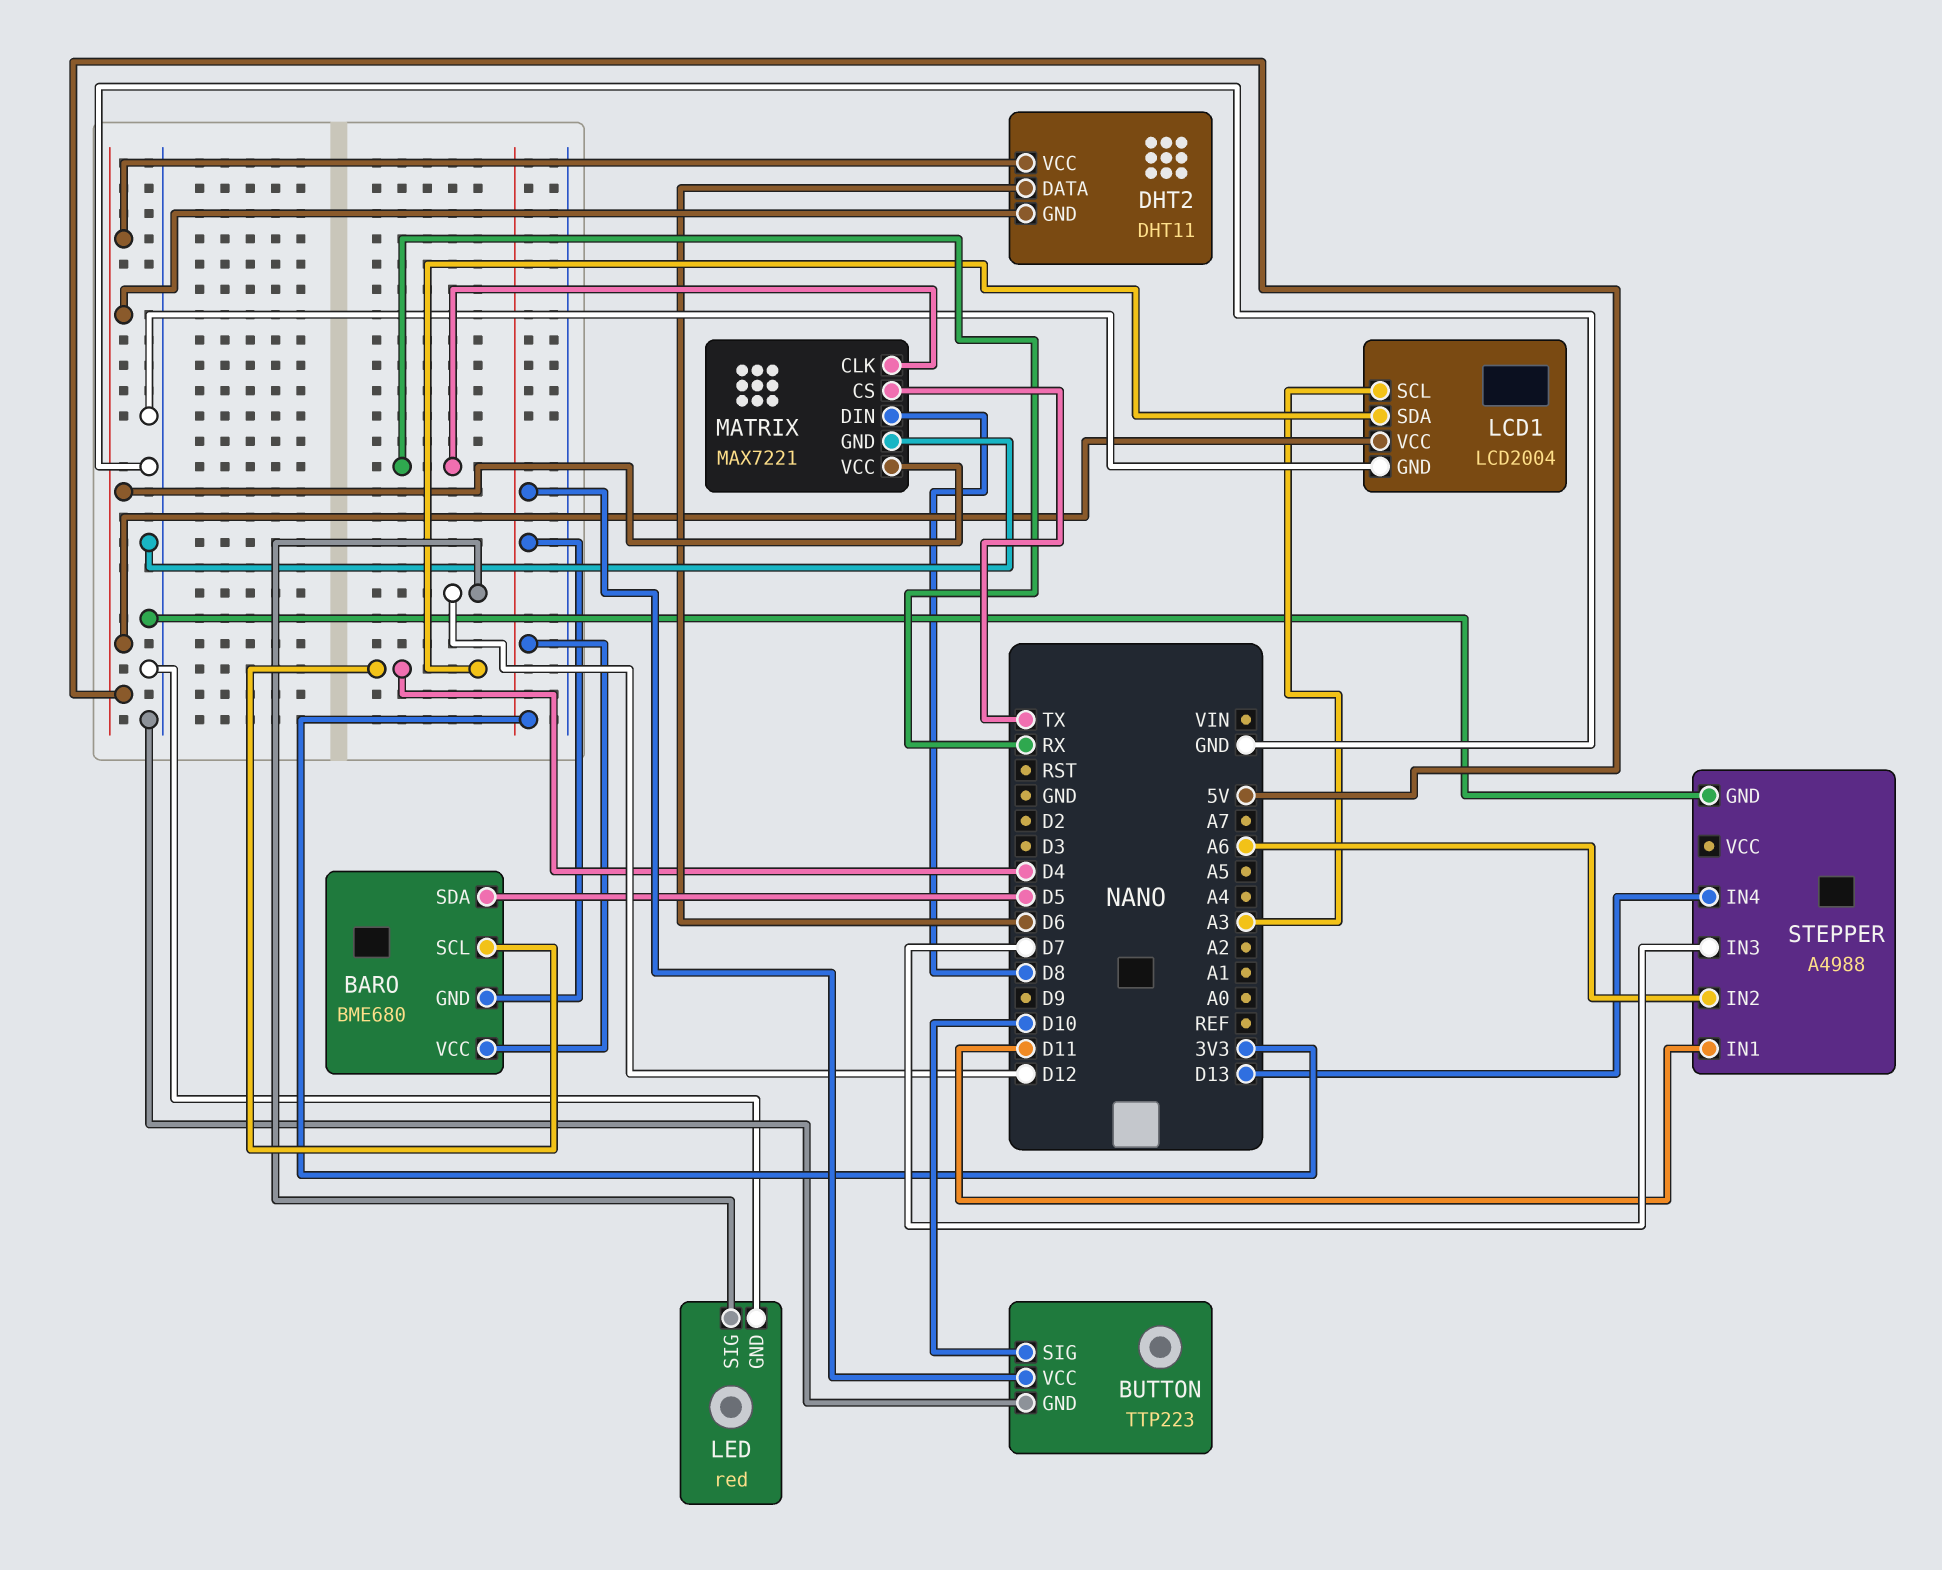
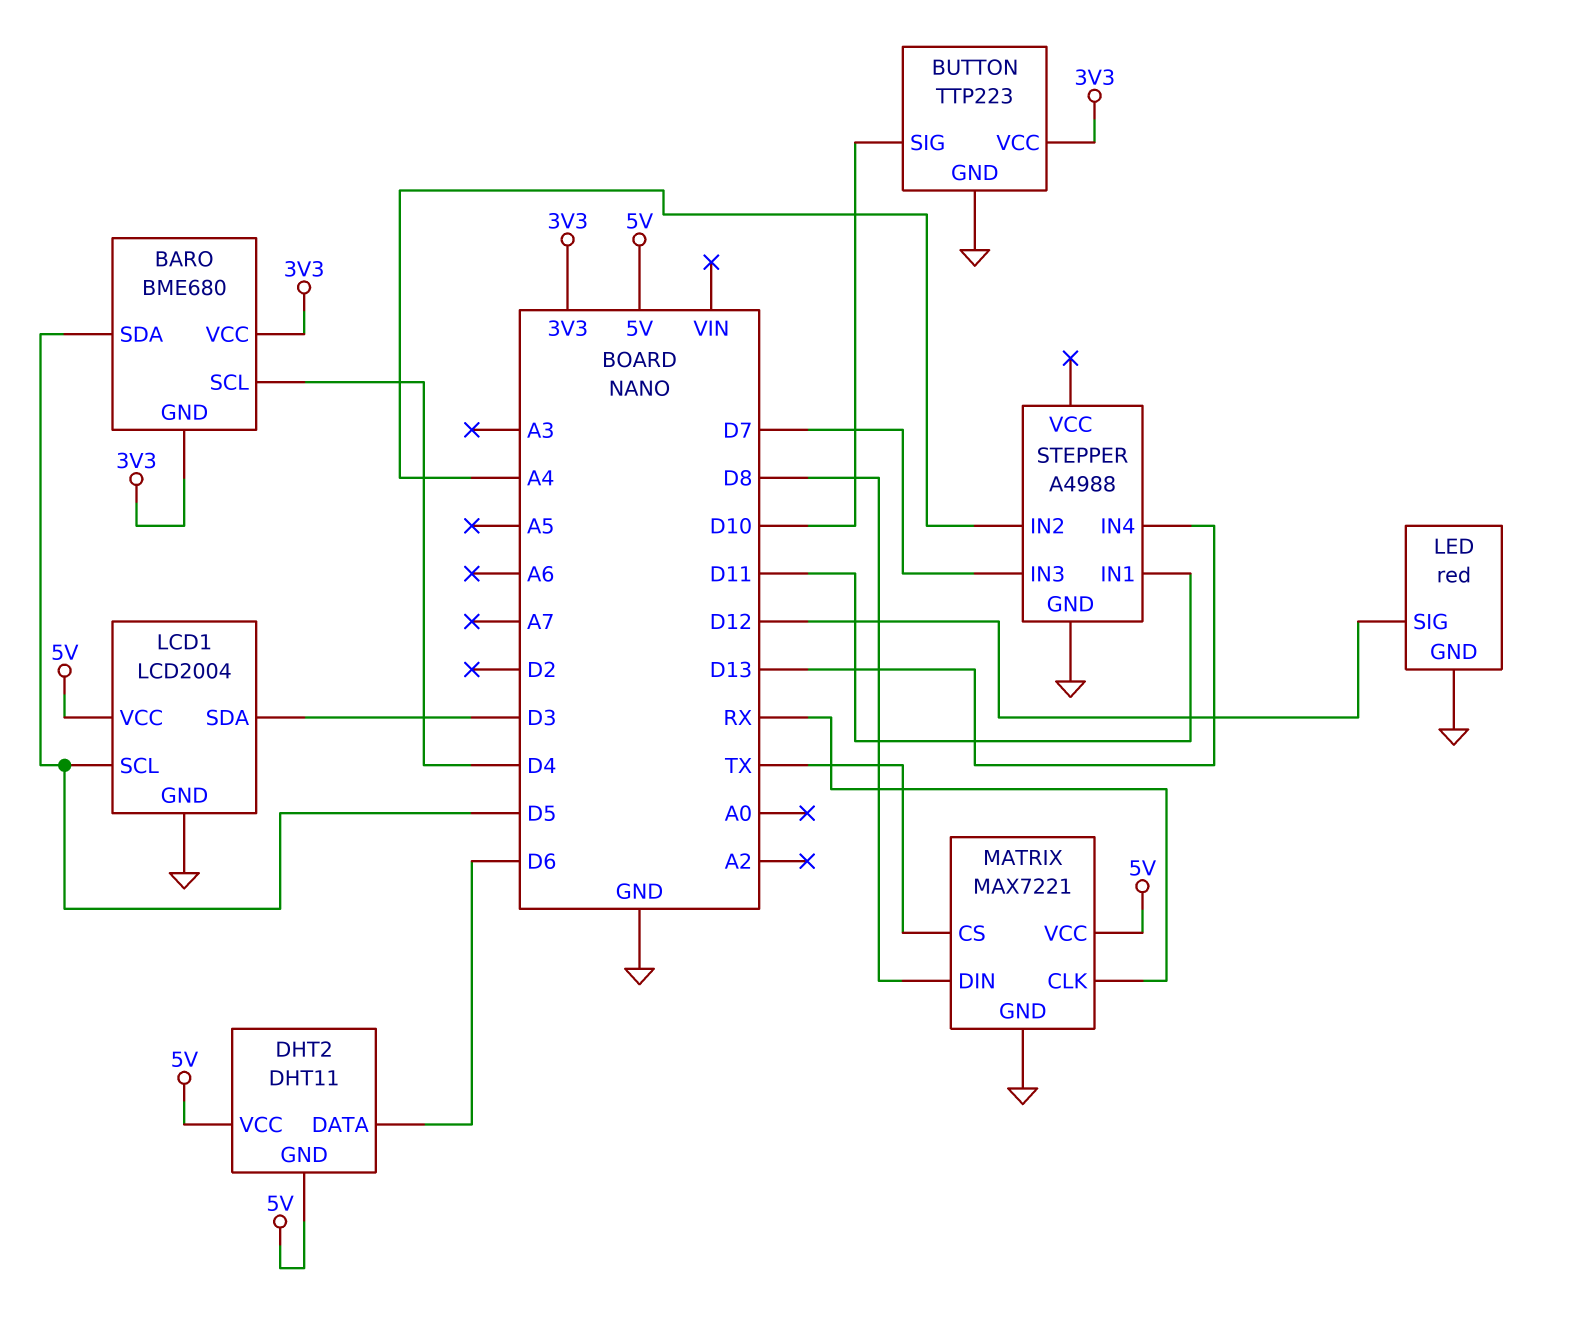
LCD1 pin SCL: A3 -> D5
LCD1 pin SDA: D4 -> D3
STEPPER pin IN2: A6 -> A4

